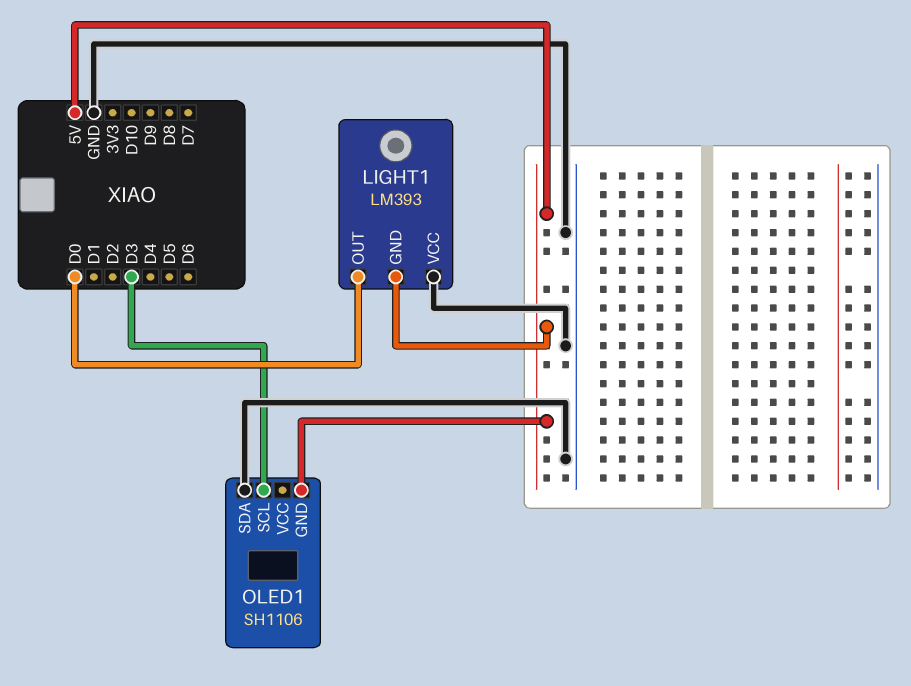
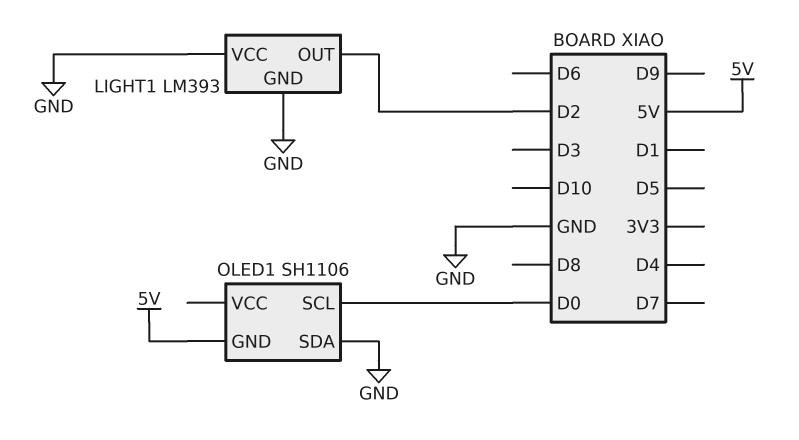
LIGHT1 pin GND: 5V -> GND
LIGHT1 pin OUT: D0 -> D2
OLED1 pin SCL: D3 -> D0

